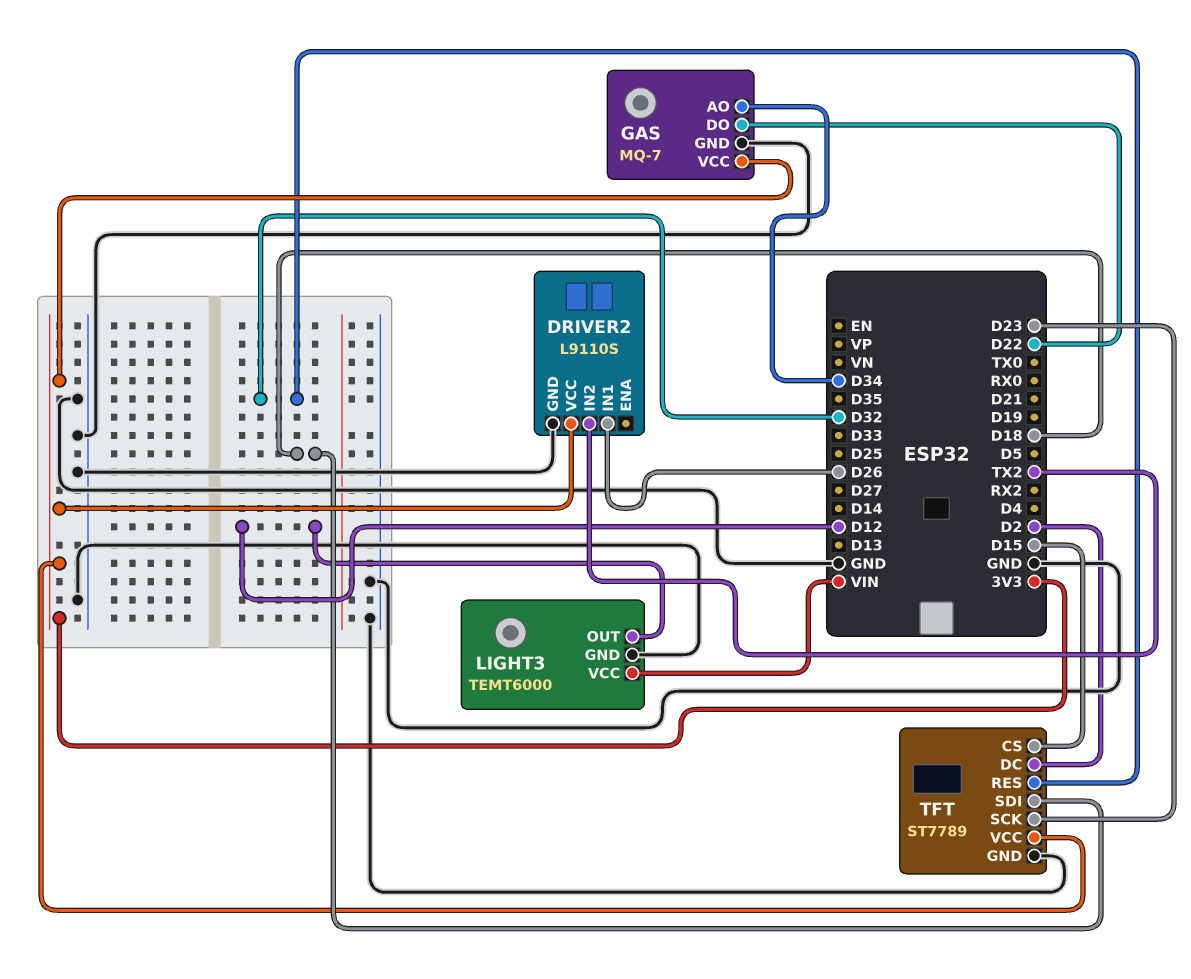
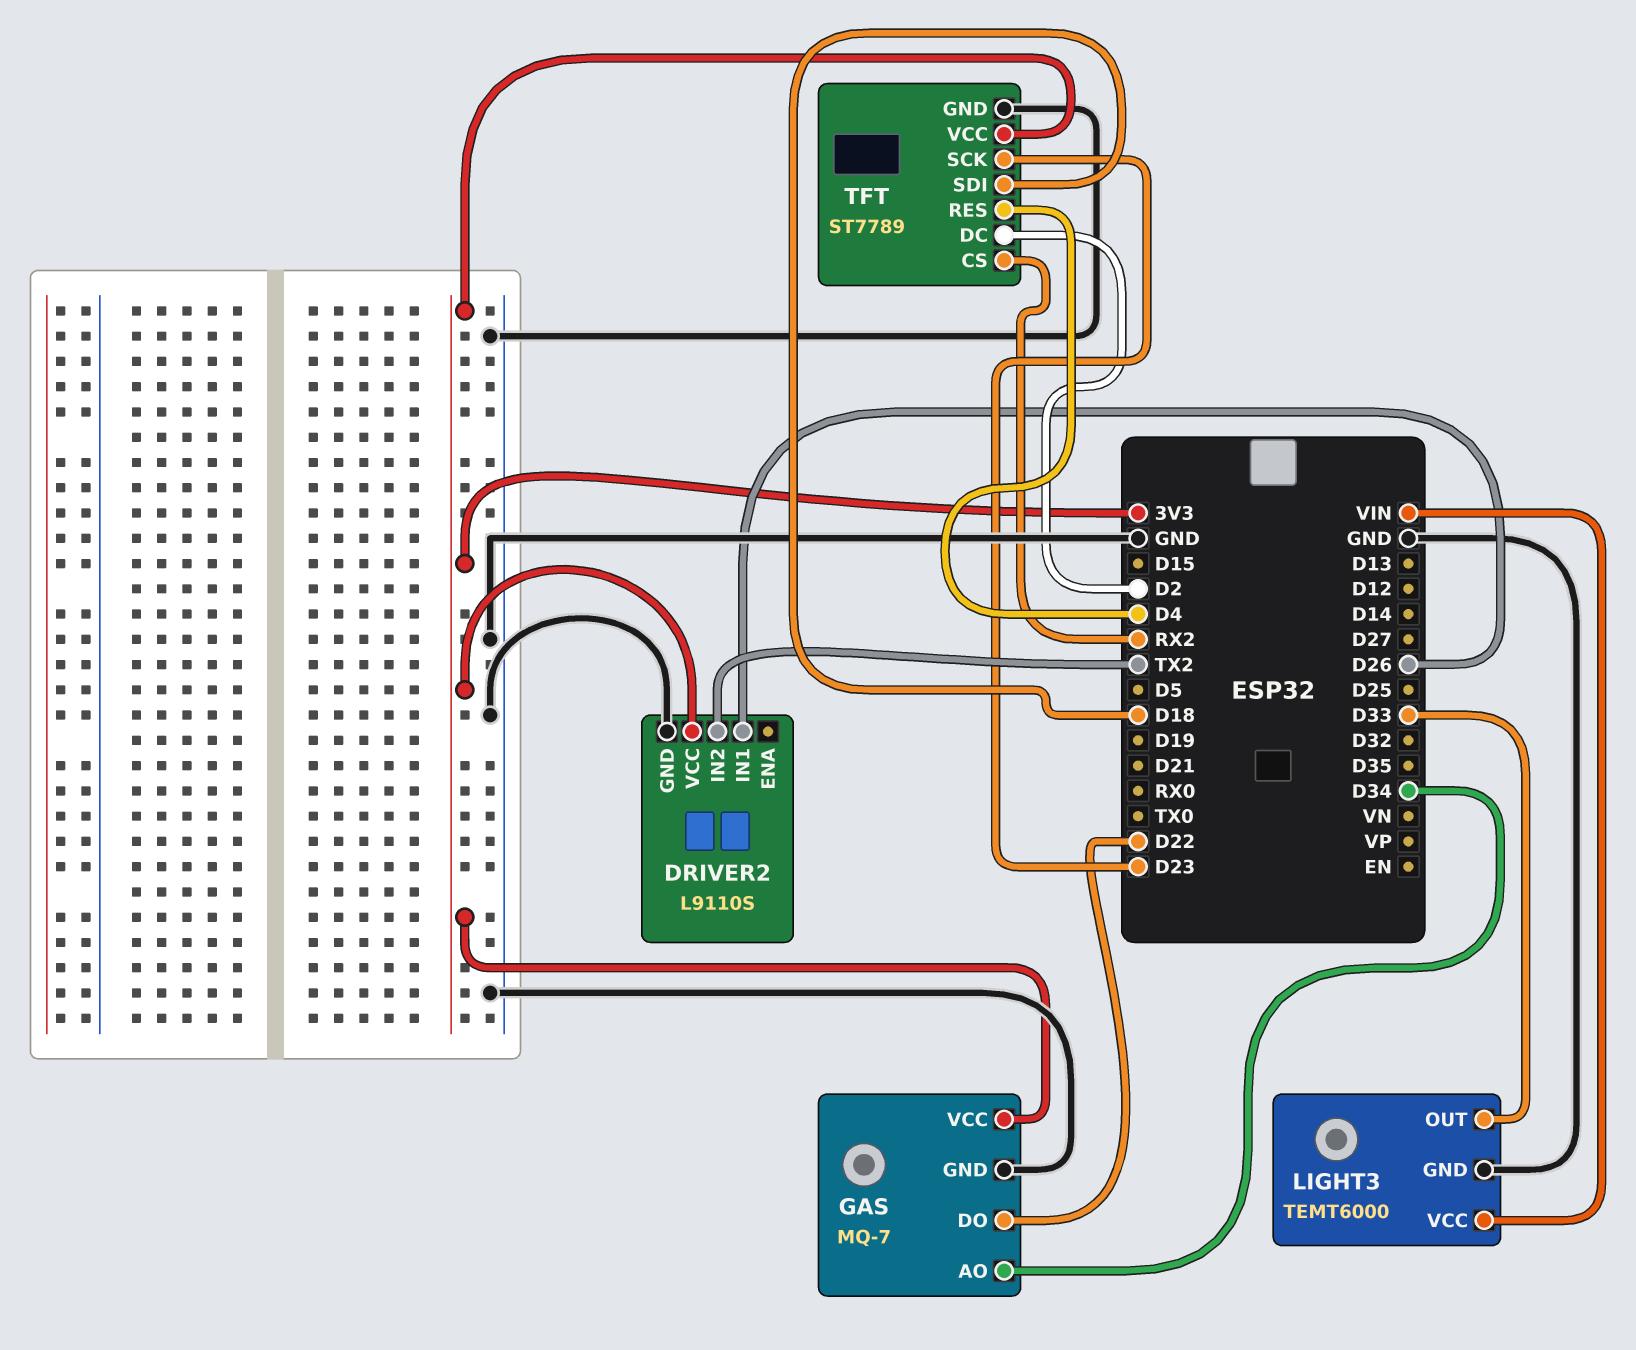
LIGHT3 pin OUT: D12 -> D33
TFT pin CS: D15 -> RX2
TFT pin RES: D32 -> D4

